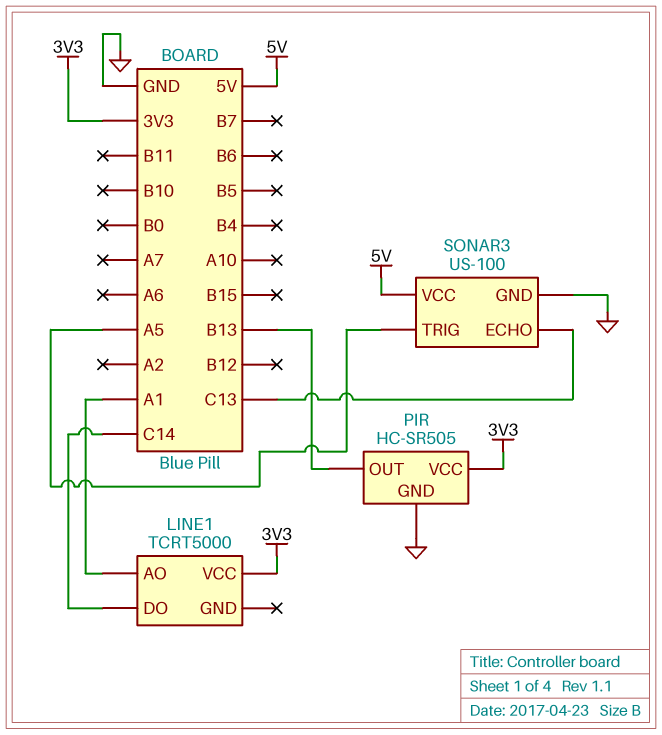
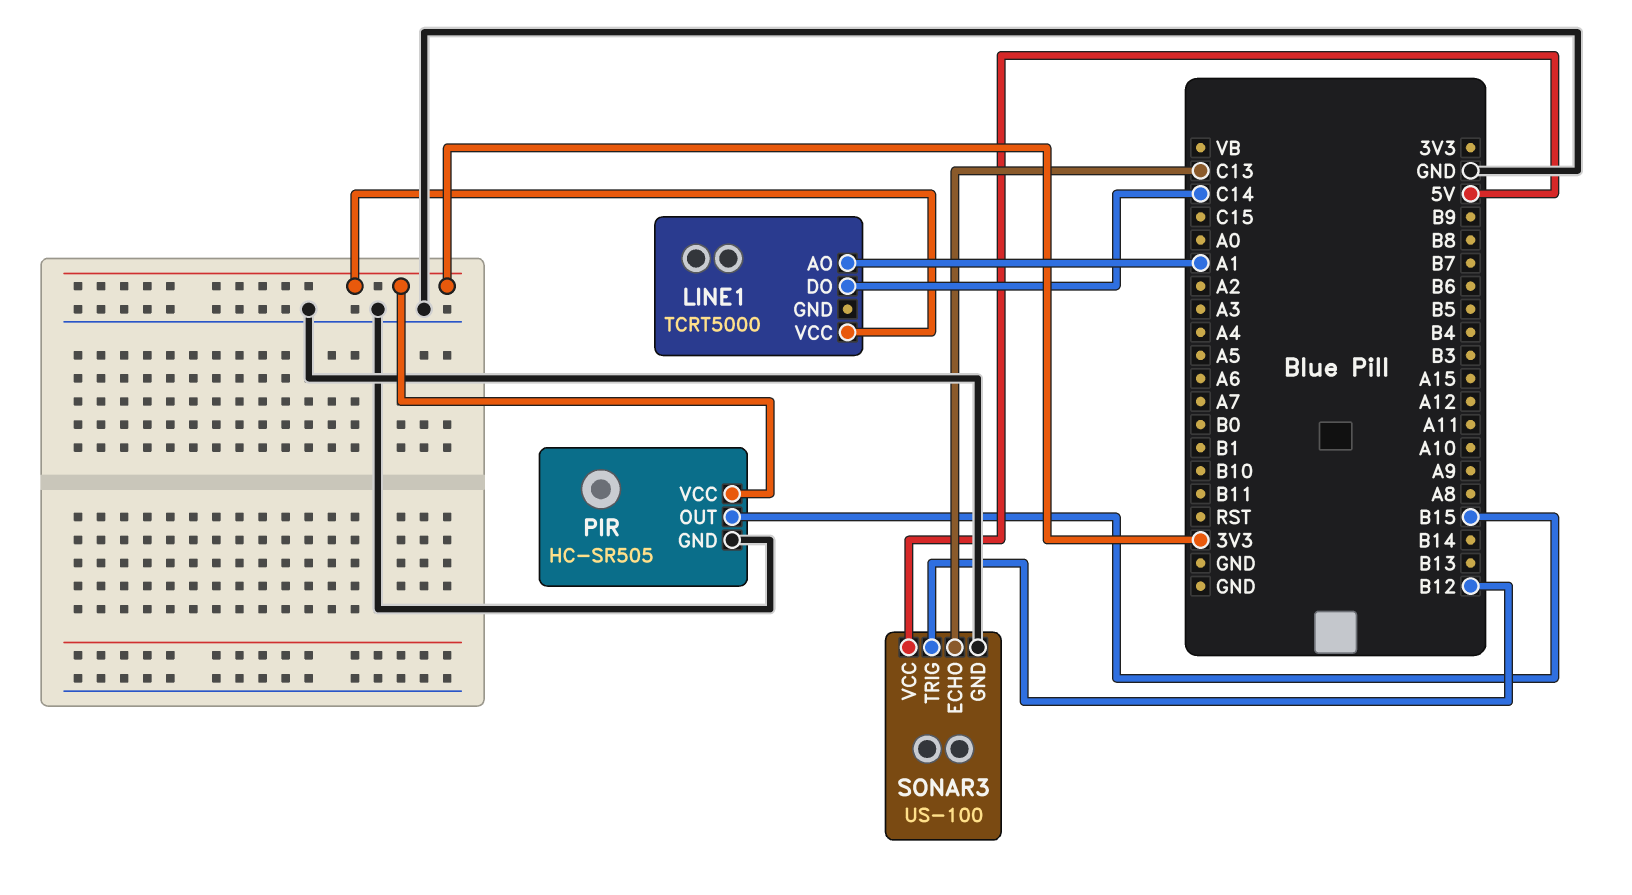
PIR pin OUT: B13 -> B15
SONAR3 pin TRIG: A5 -> B12

